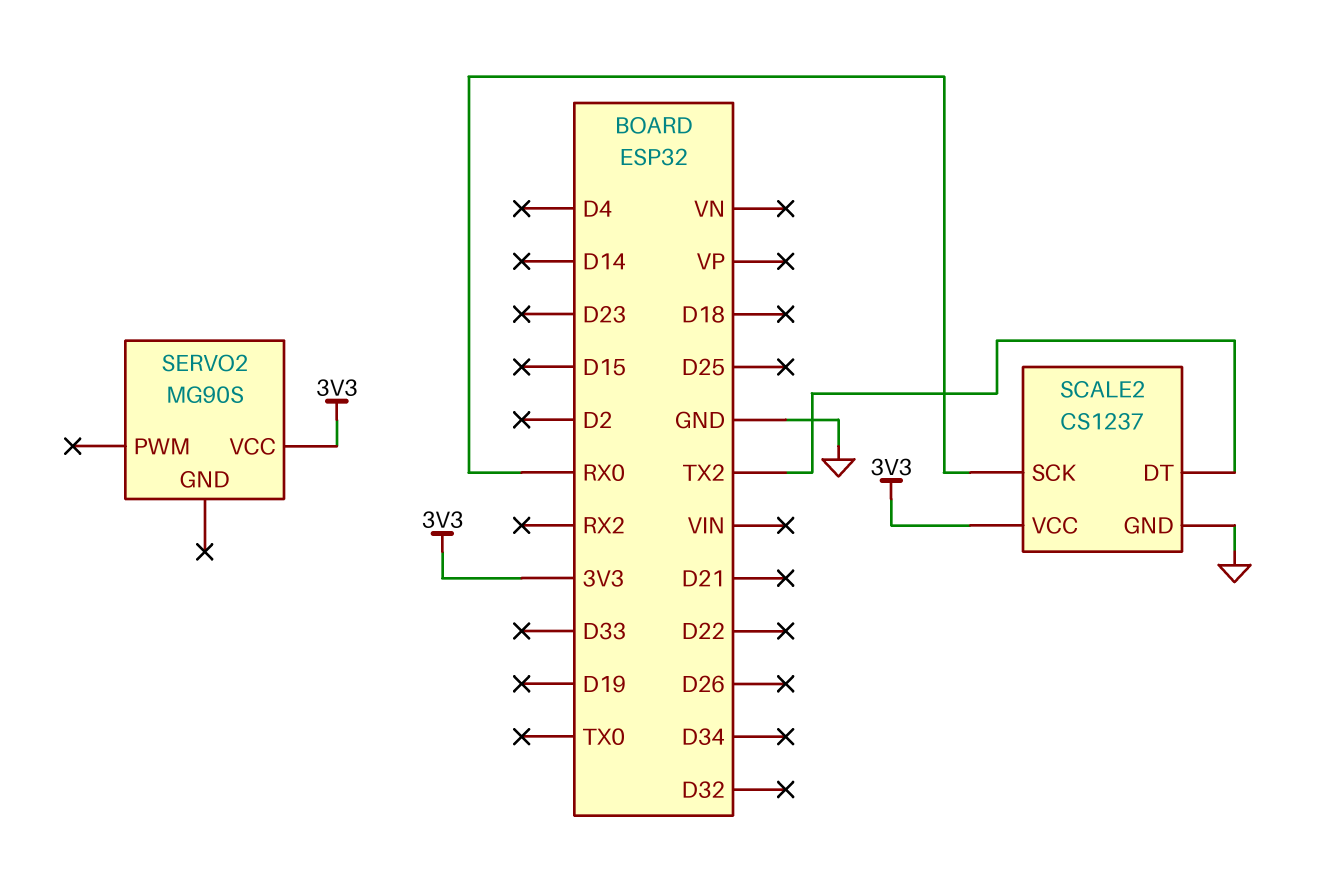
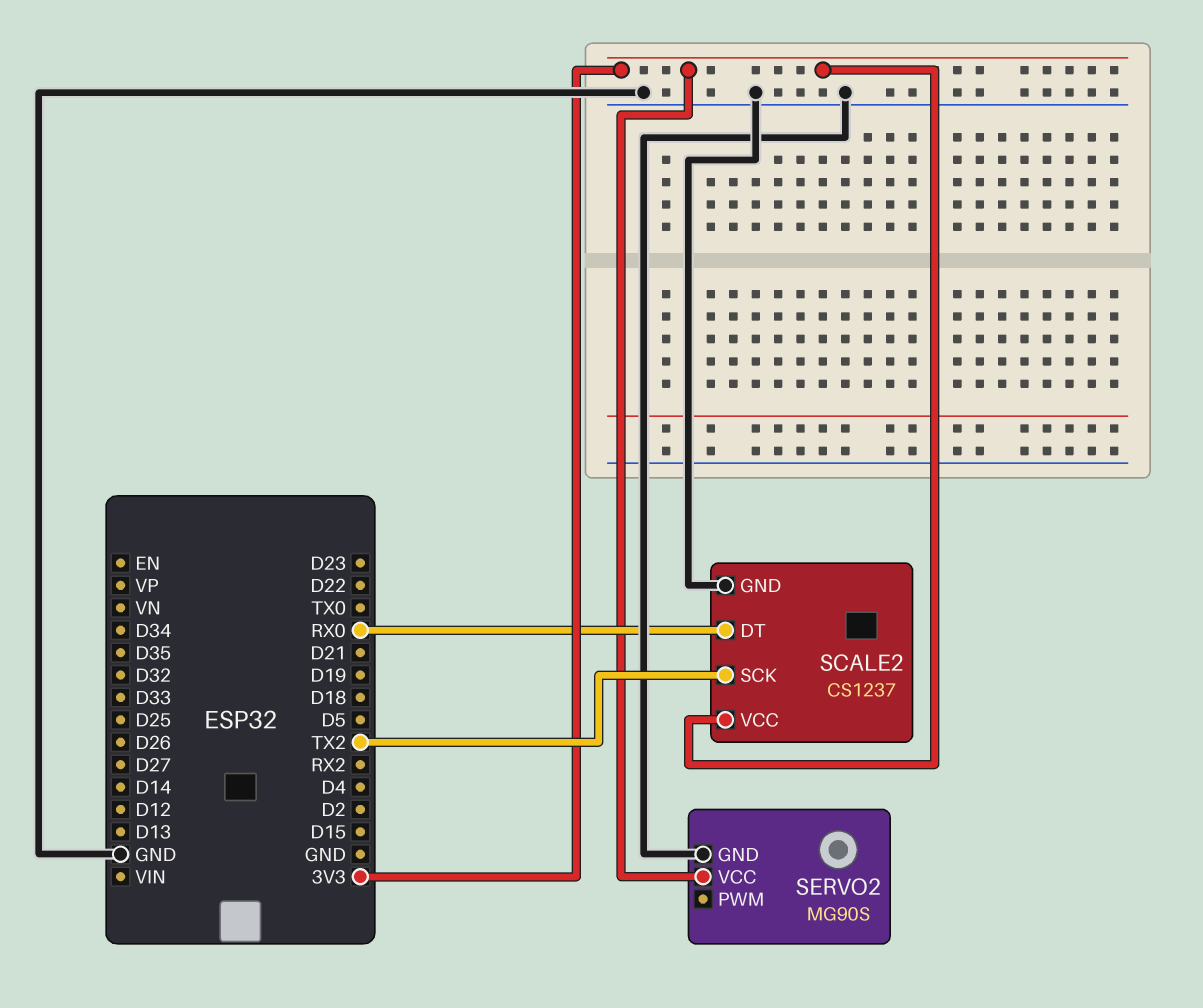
SCALE2 pin DT: TX2 -> RX0
SCALE2 pin SCK: RX0 -> TX2
SERVO2 pin GND: none -> GND

